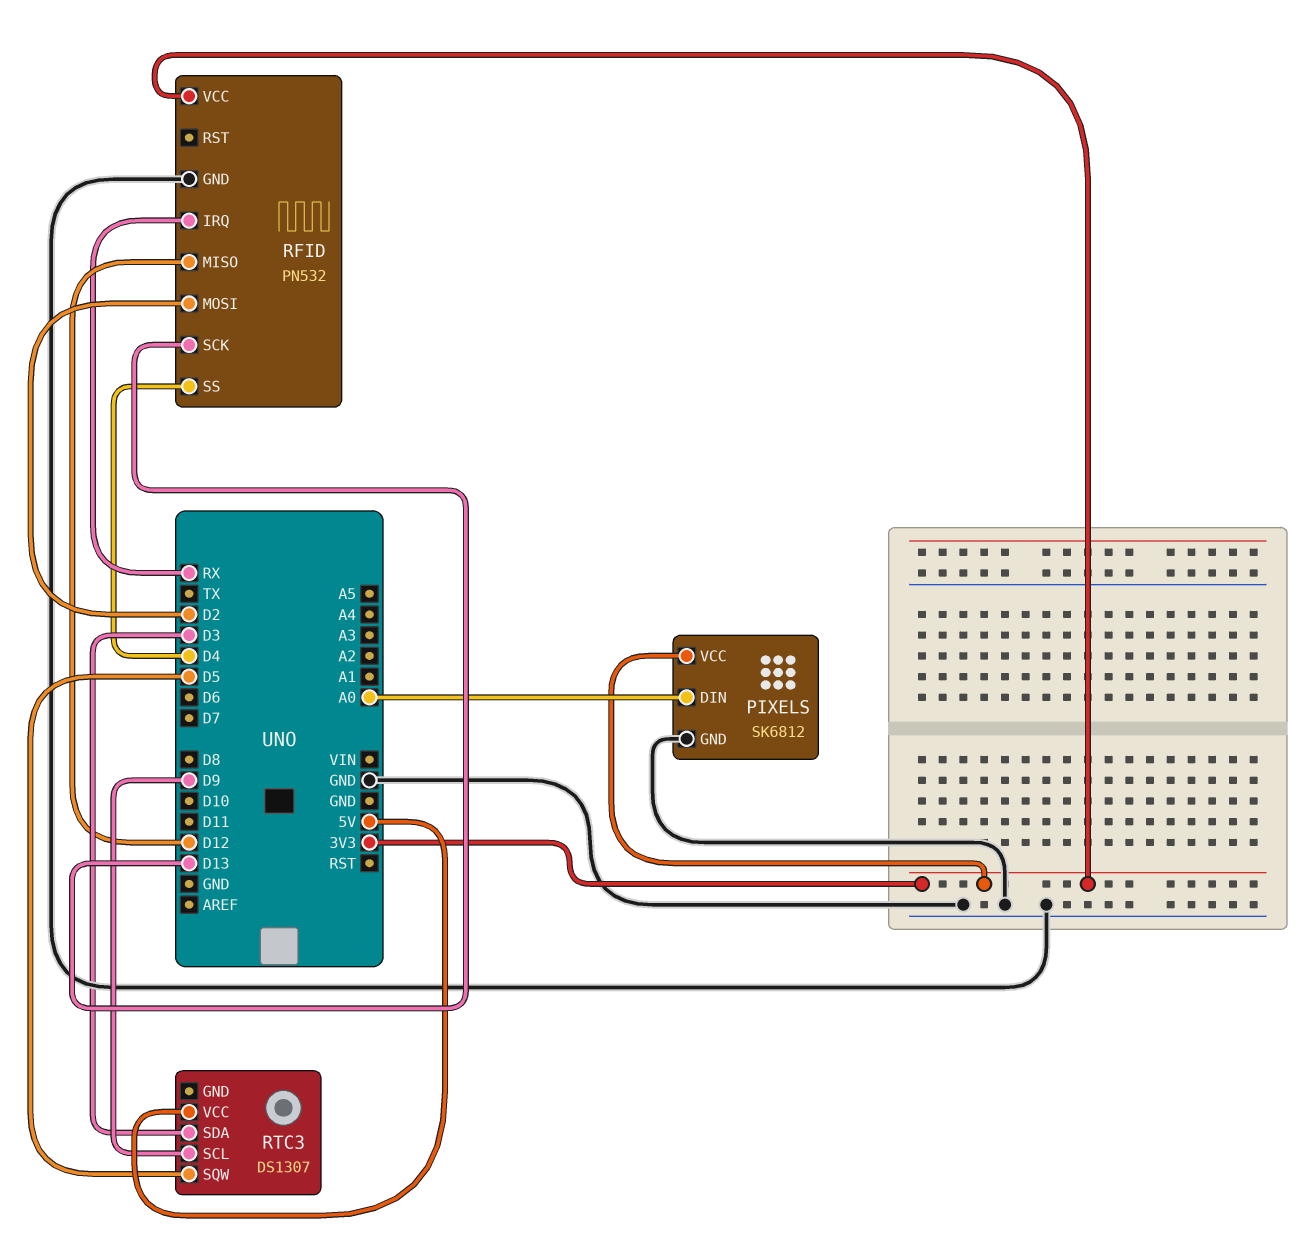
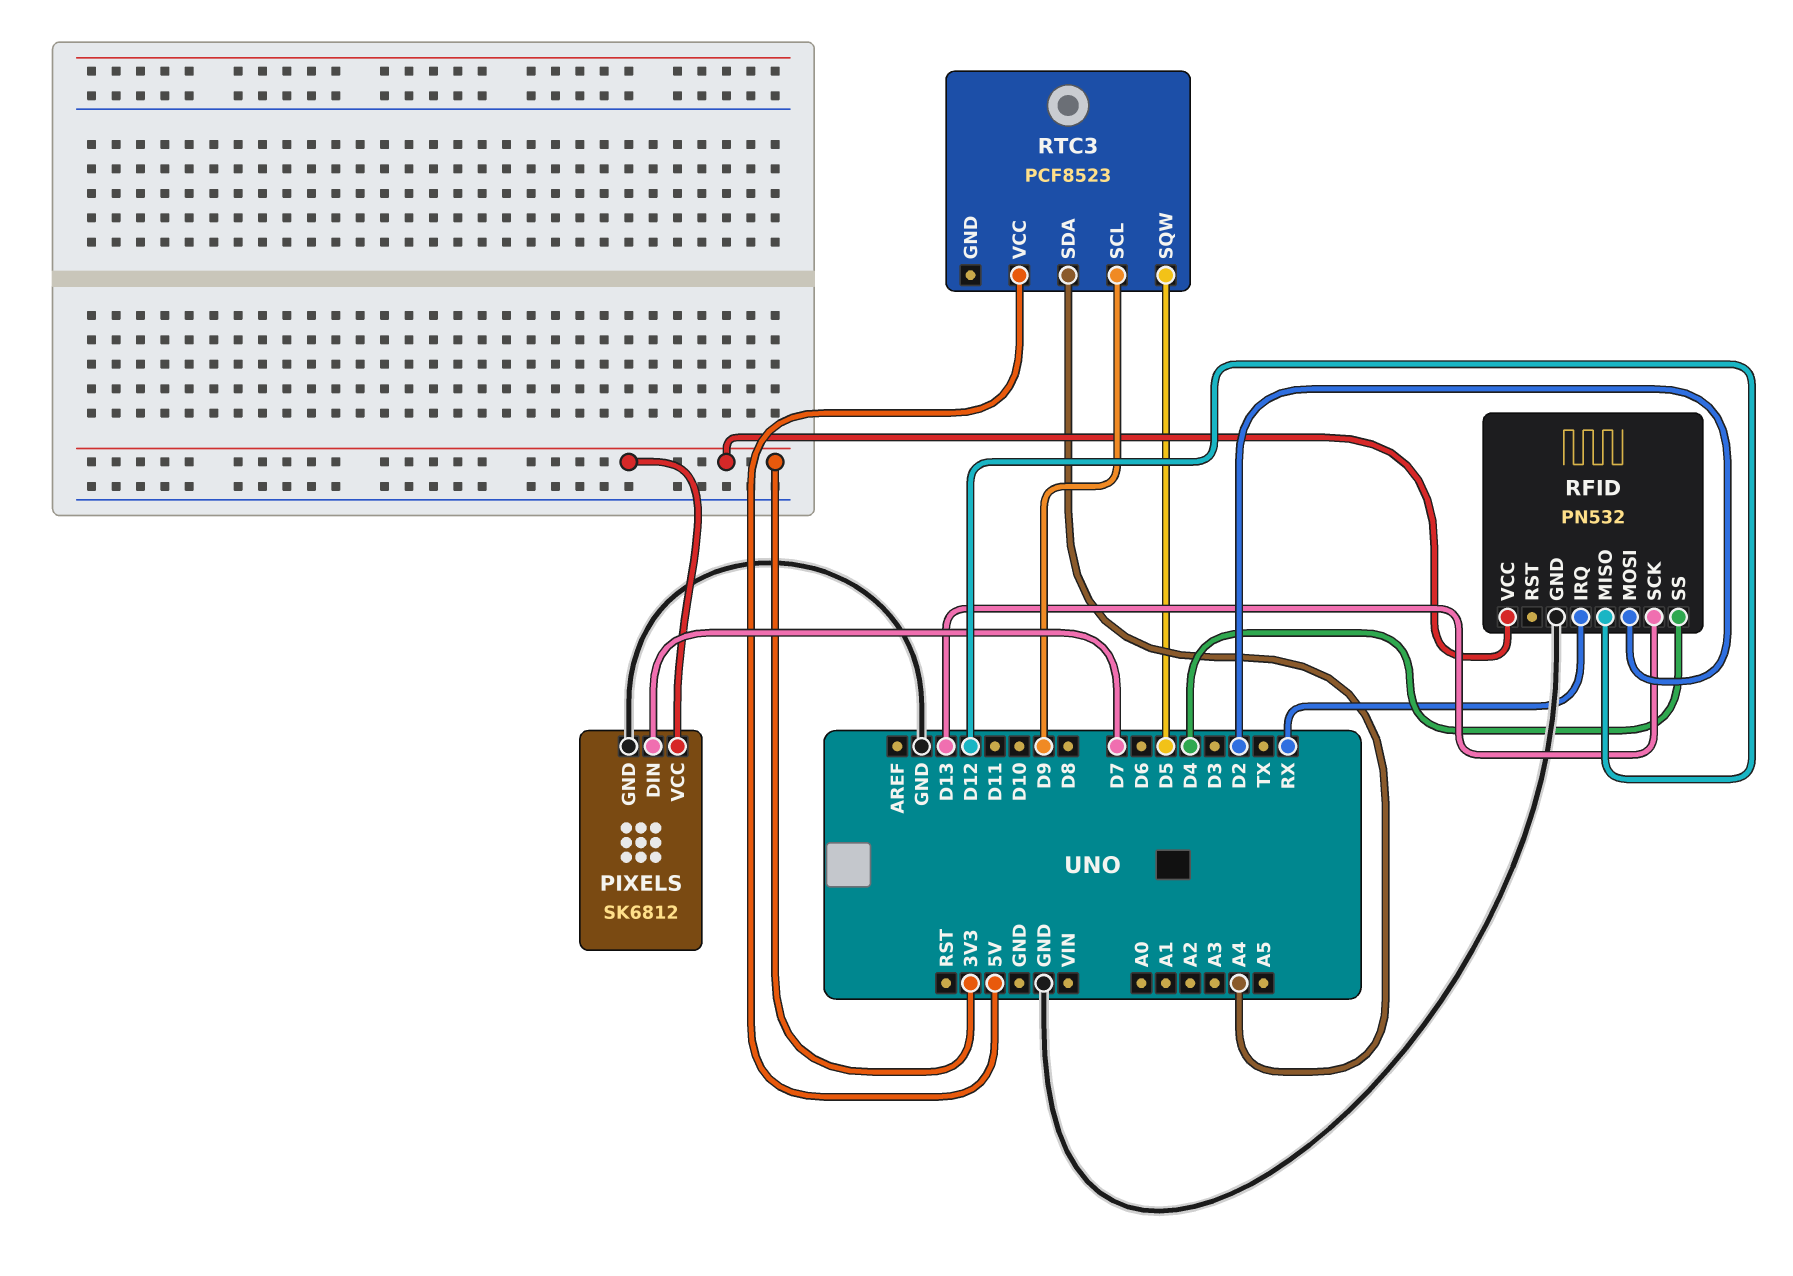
PIXELS pin DIN: A0 -> D7
RTC3: DS1307 -> PCF8523
RTC3 pin SDA: D3 -> A4

